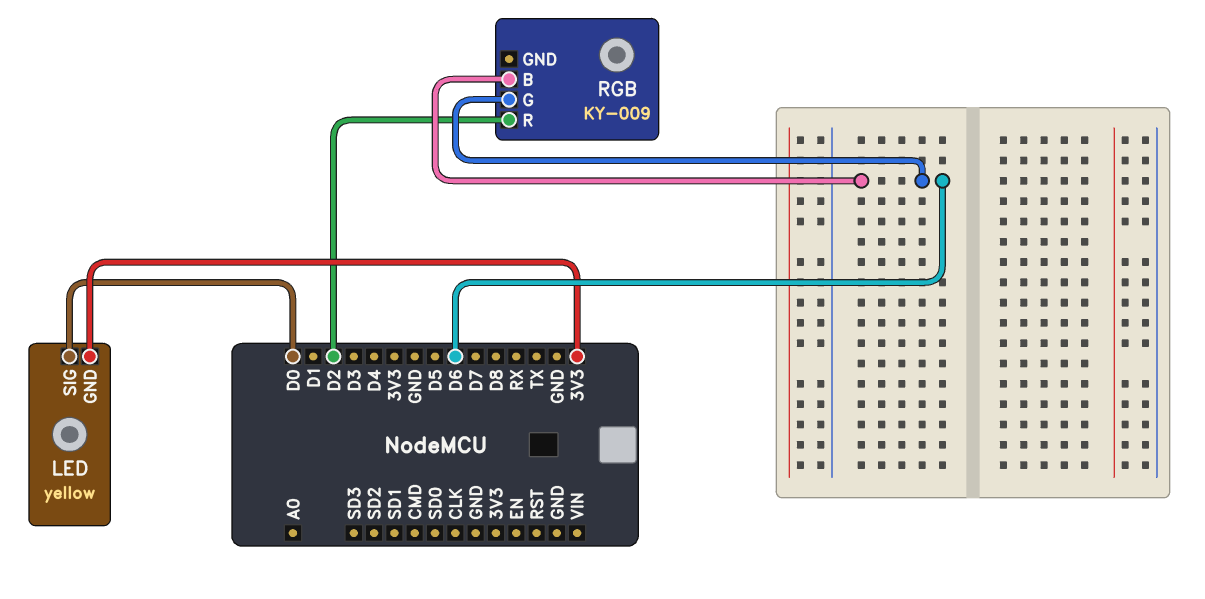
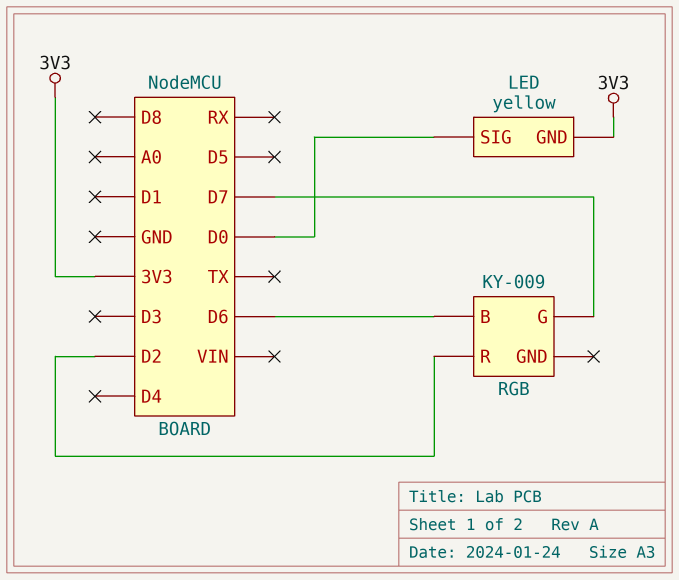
RGB pin G: D6 -> D7

